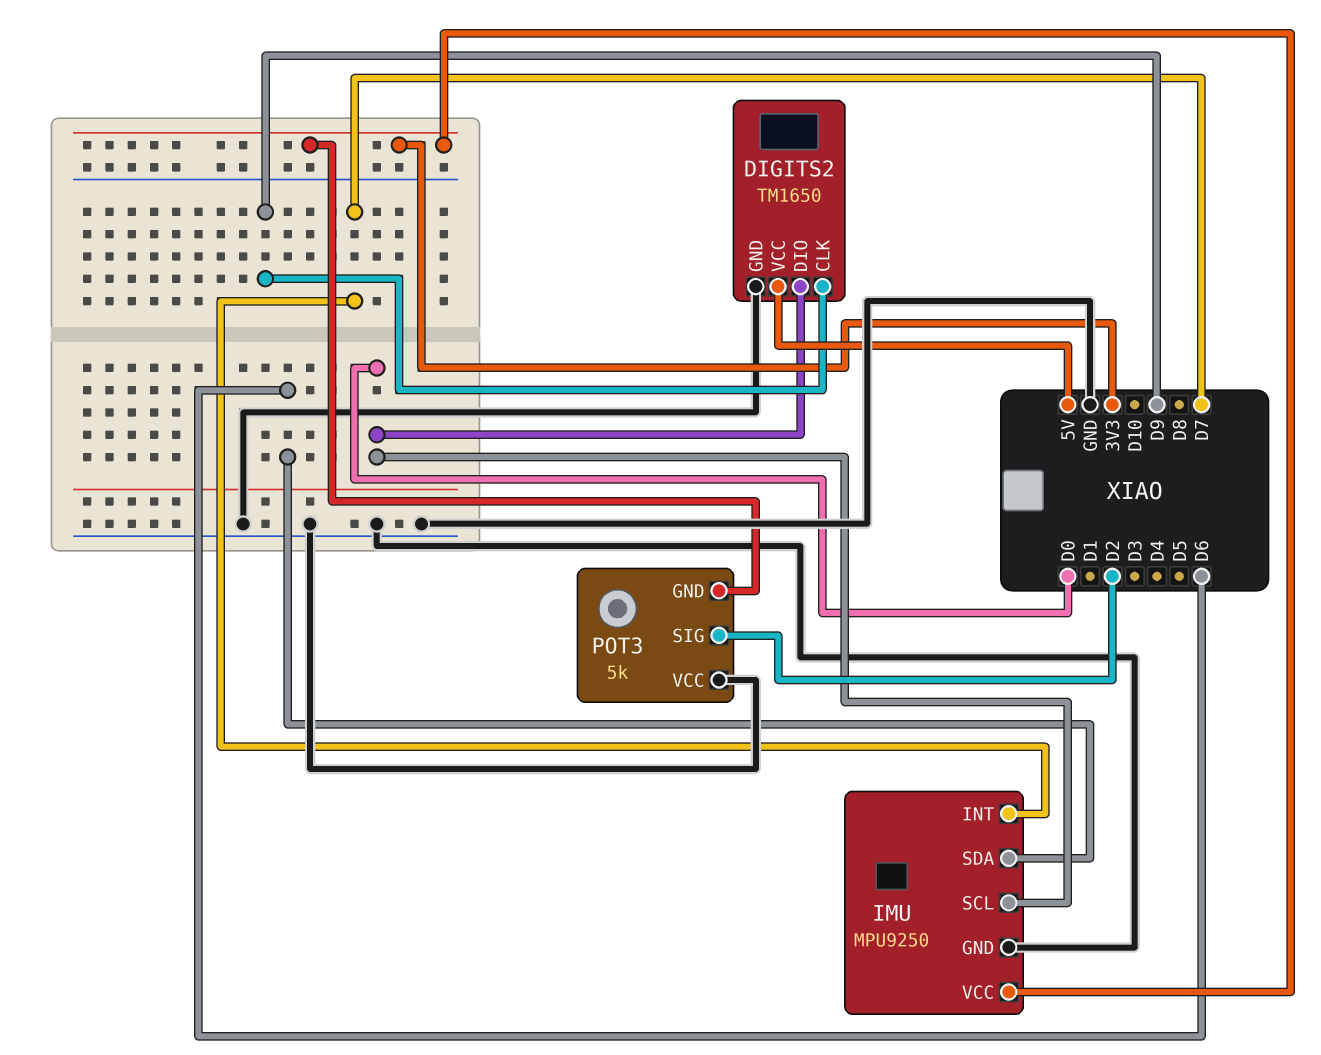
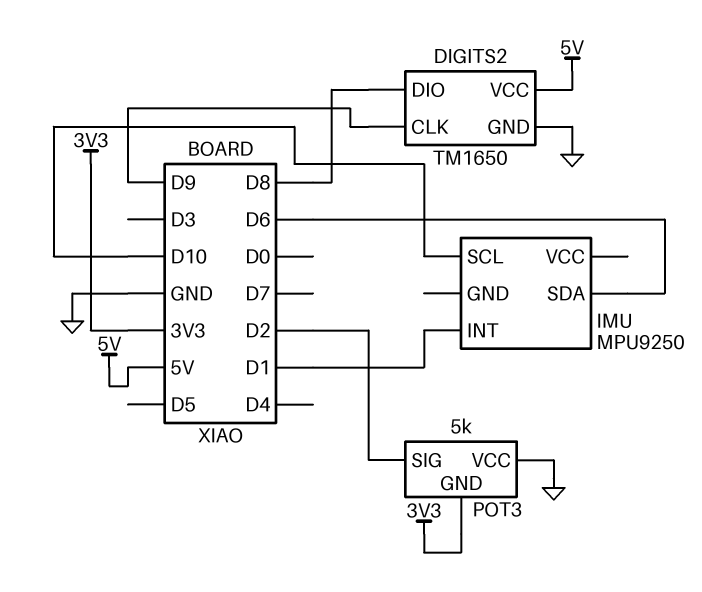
DIGITS2 pin DIO: D0 -> D8
IMU pin GND: GND -> none
IMU pin INT: D7 -> D1
IMU pin SCL: D0 -> D10
IMU pin VCC: 3V3 -> none

